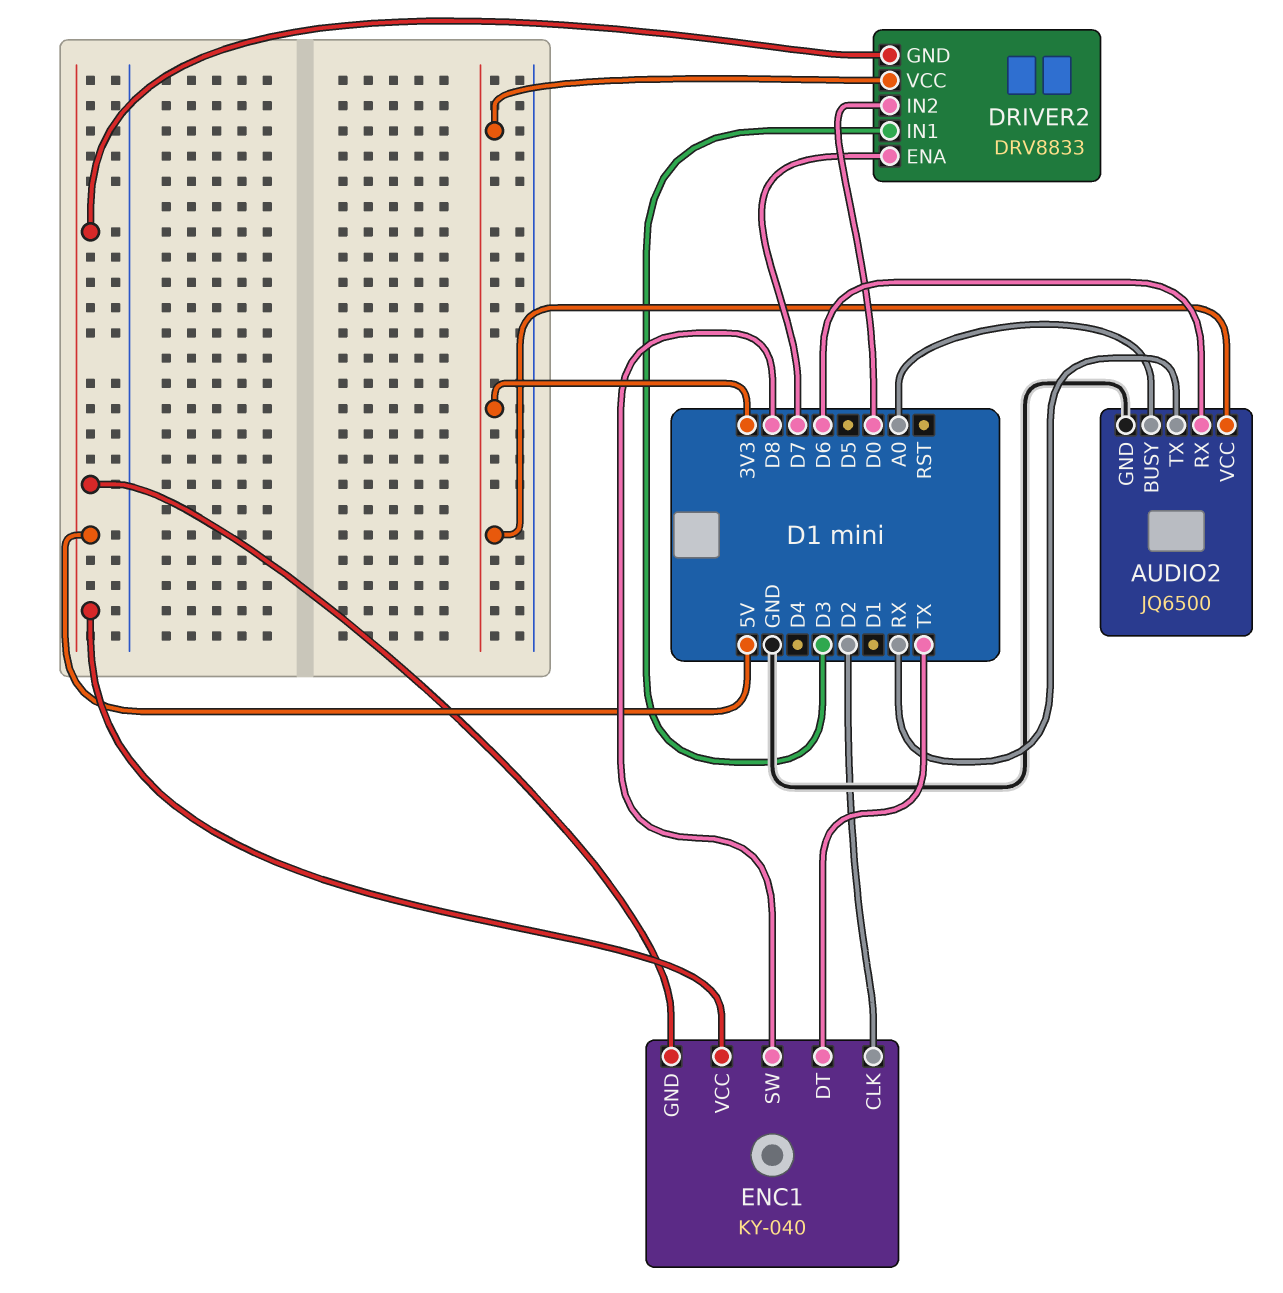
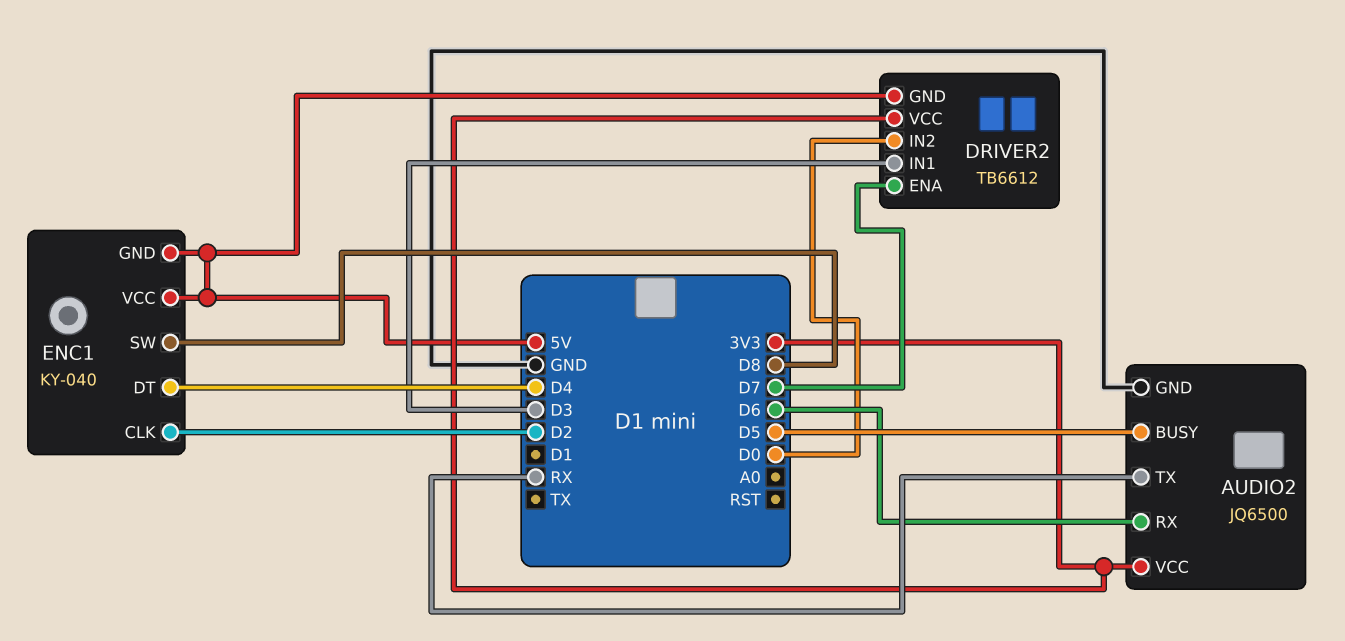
AUDIO2 pin BUSY: A0 -> D5
DRIVER2: DRV8833 -> TB6612
ENC1 pin DT: TX -> D4

